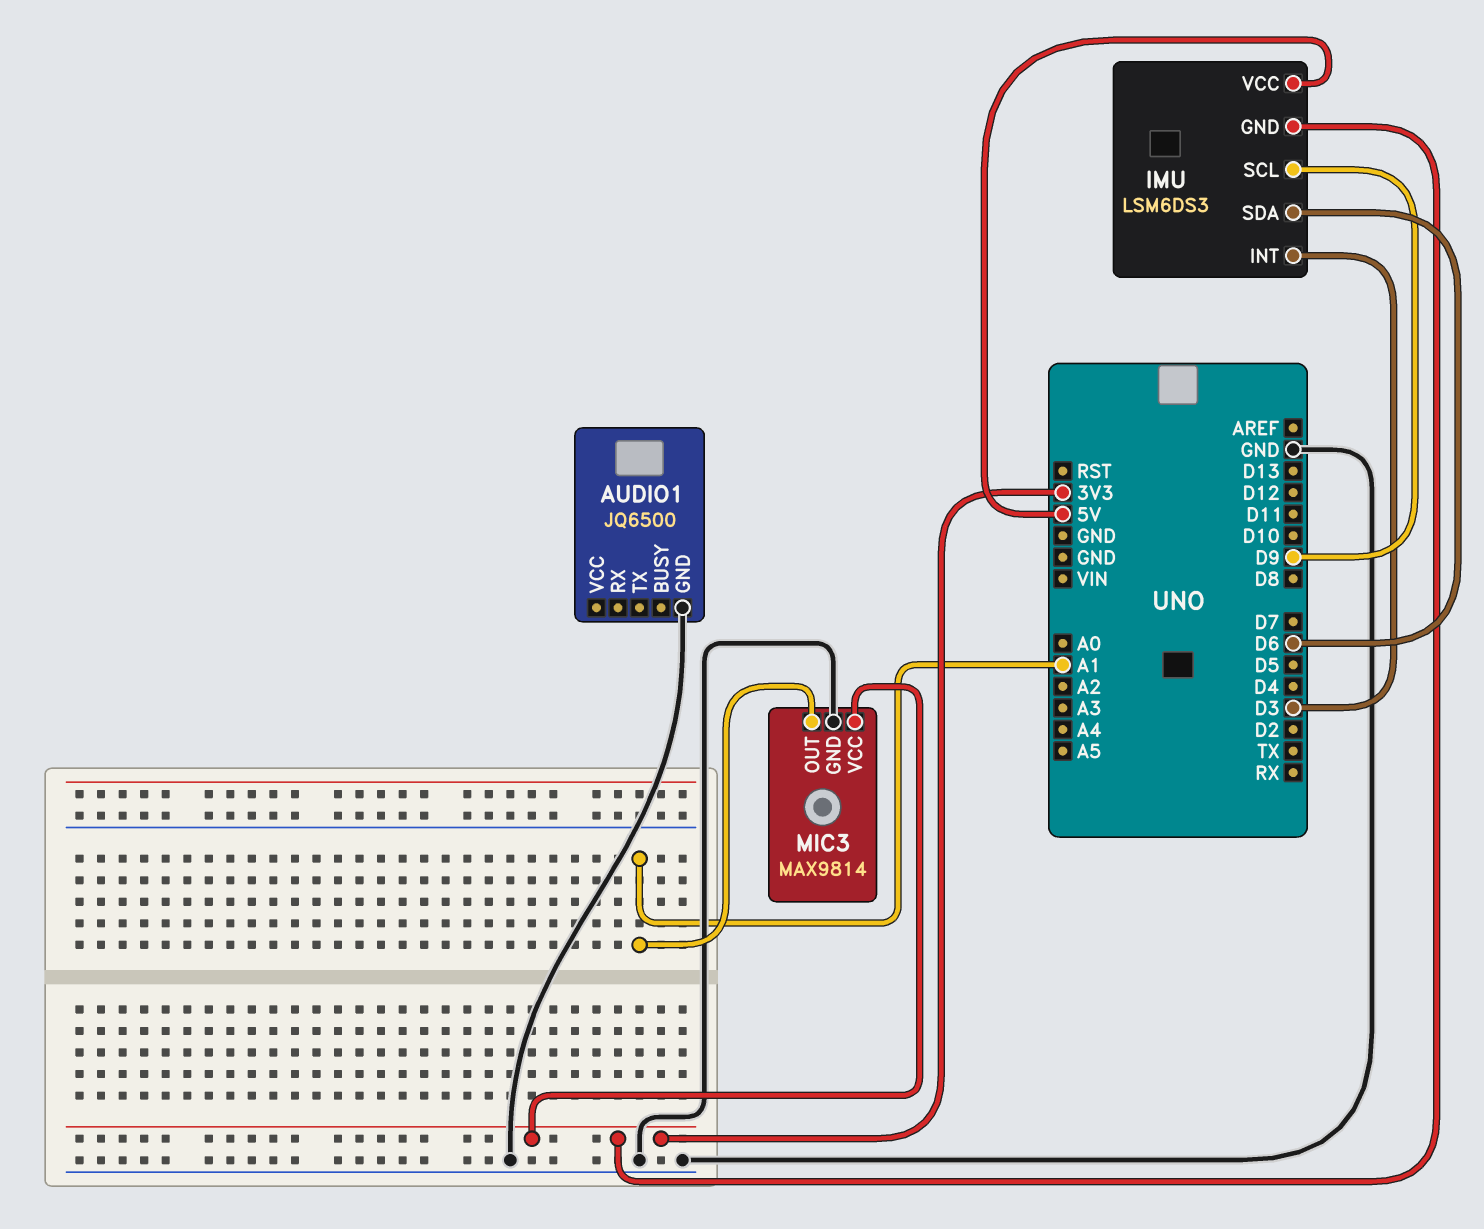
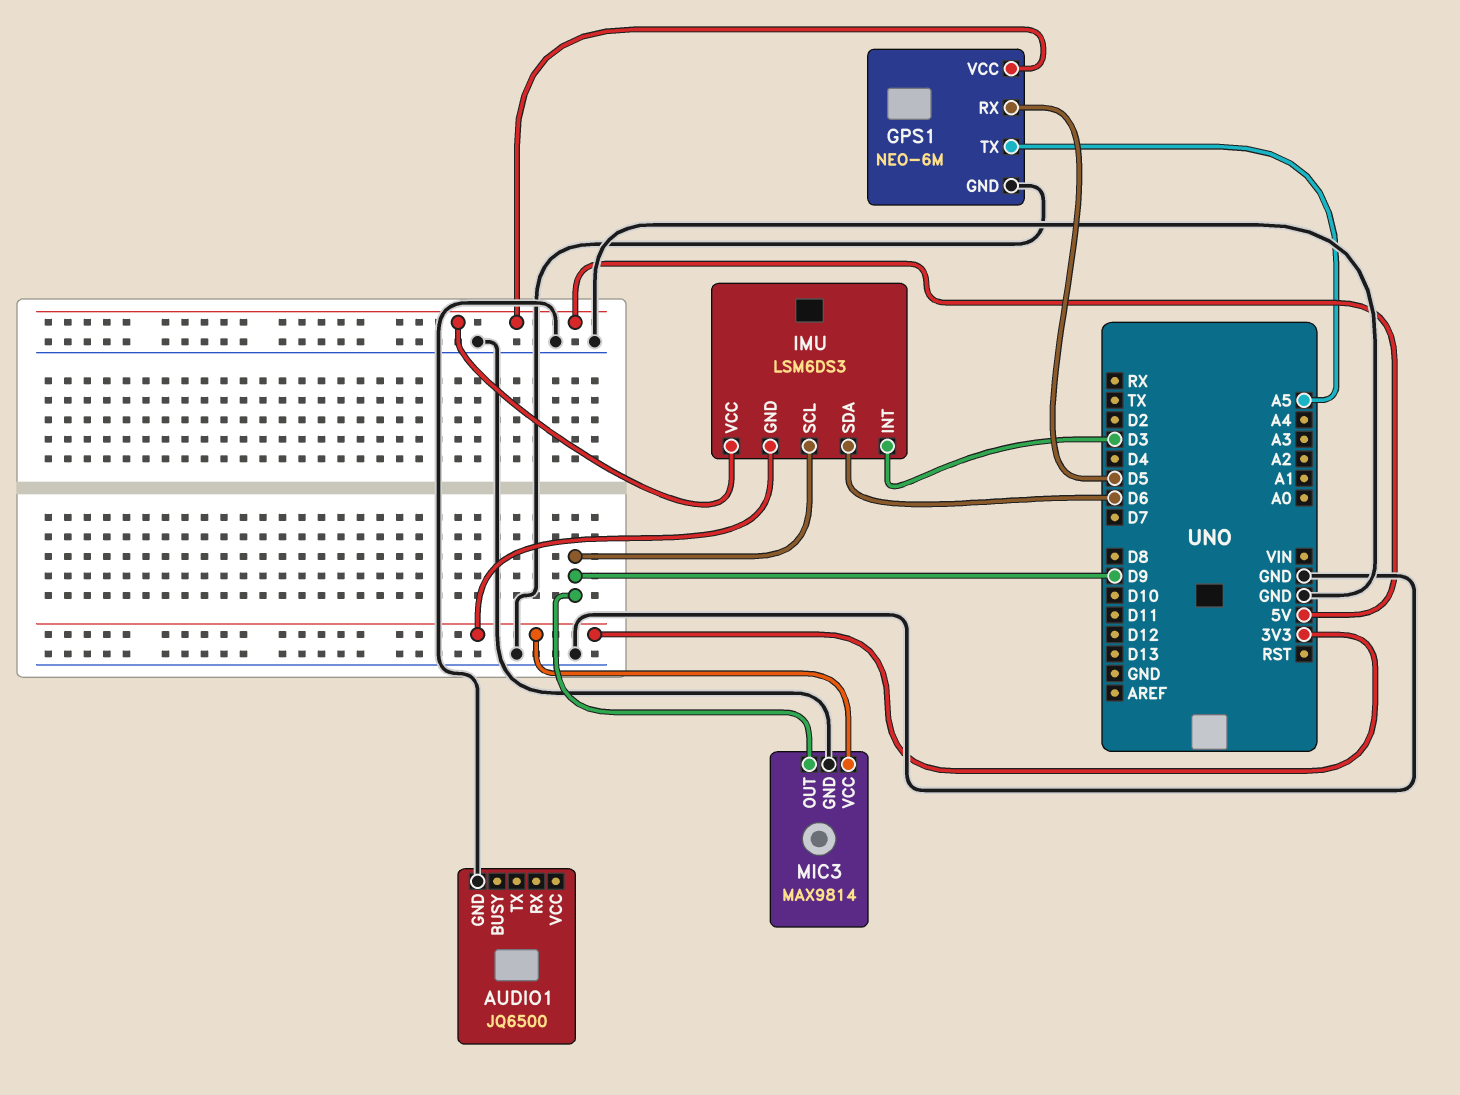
GPS1: none -> NEO-6M
GPS1 pin GND: none -> GND
GPS1 pin RX: none -> D5
GPS1 pin TX: none -> A5
GPS1 pin VCC: none -> 5V
MIC3 pin OUT: A1 -> D9

